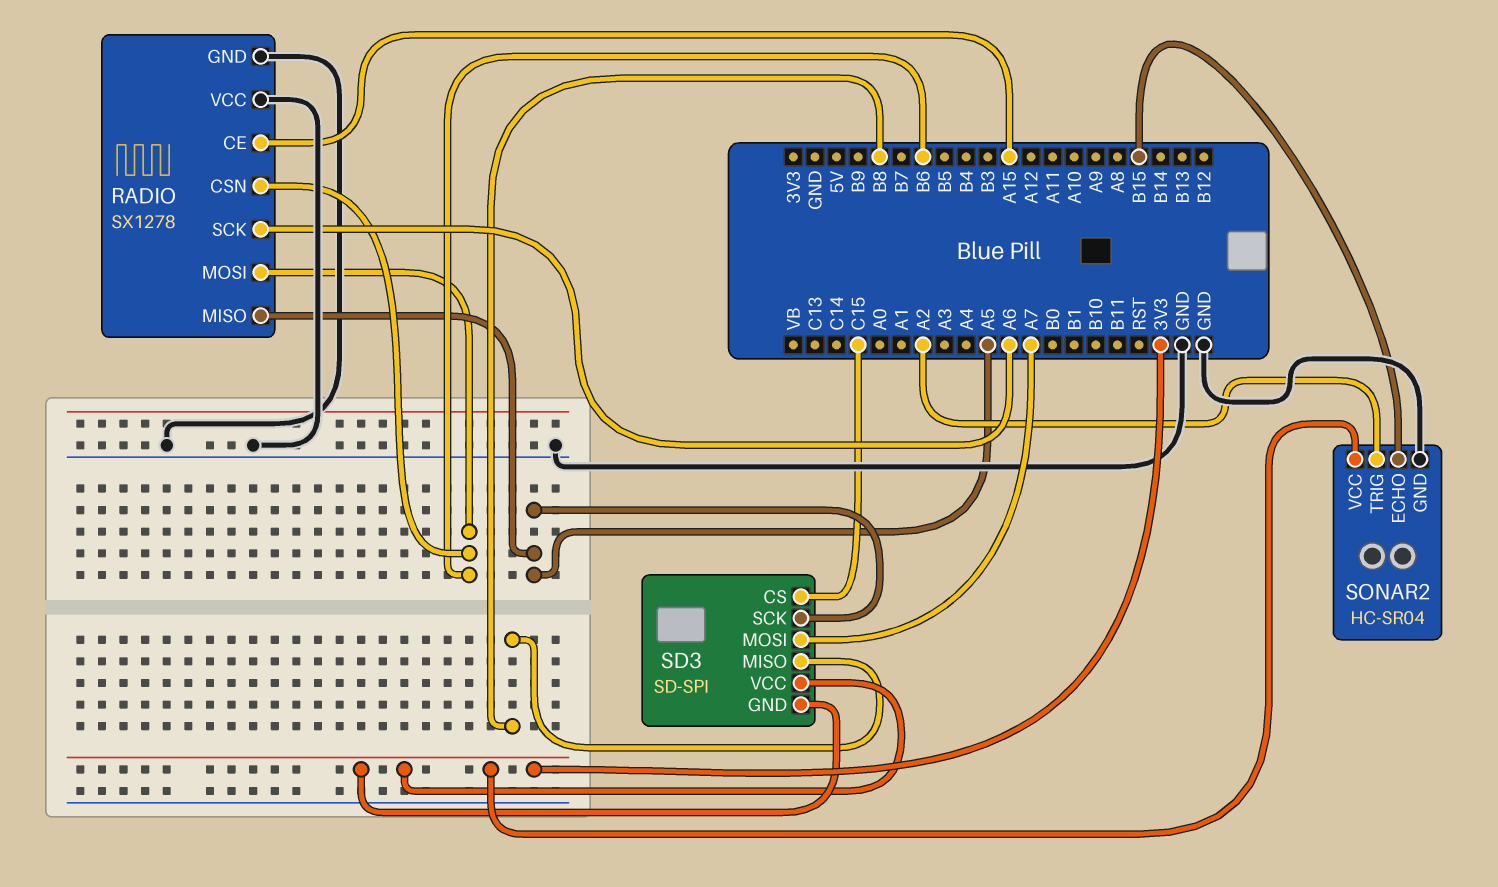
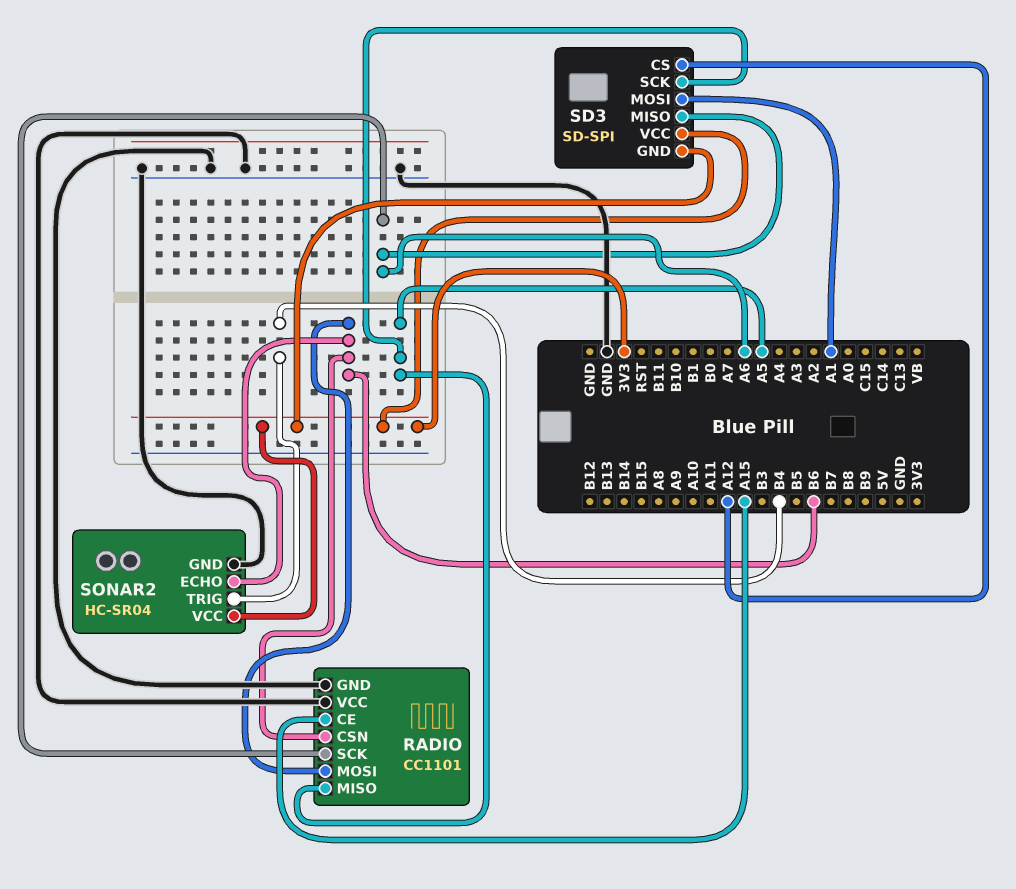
RADIO: SX1278 -> CC1101
SD3 pin CS: C15 -> A12
SD3 pin MISO: B8 -> A6
SD3 pin MOSI: A7 -> A1
SONAR2 pin ECHO: B15 -> B6
SONAR2 pin TRIG: A2 -> B4

